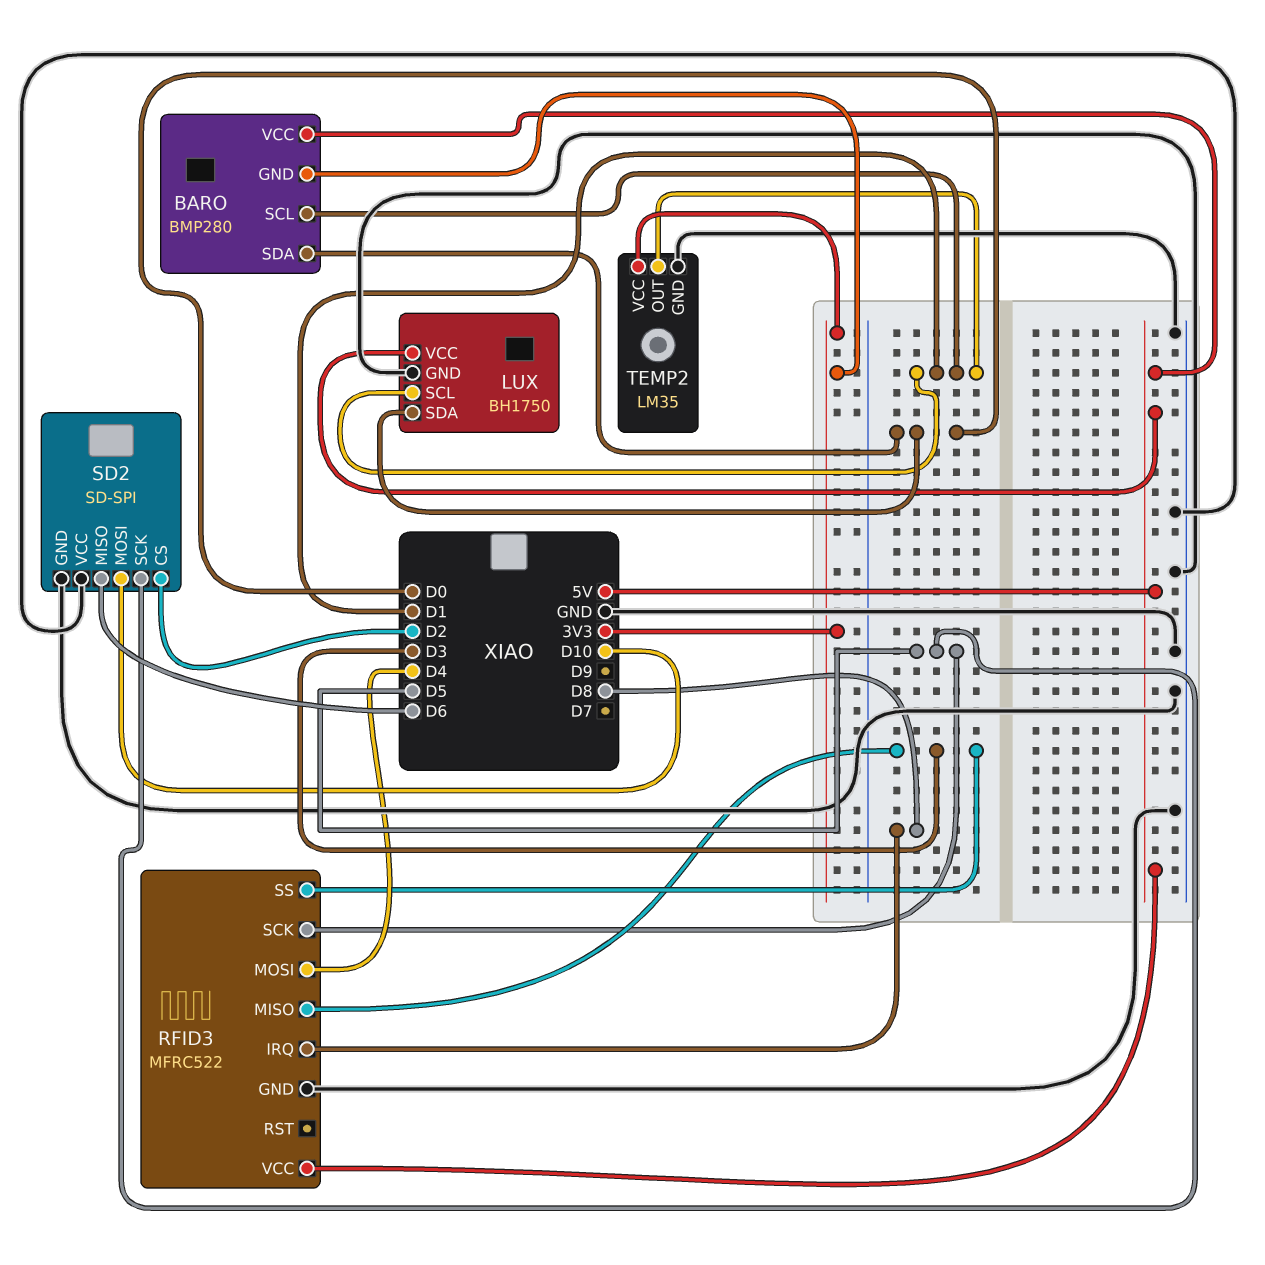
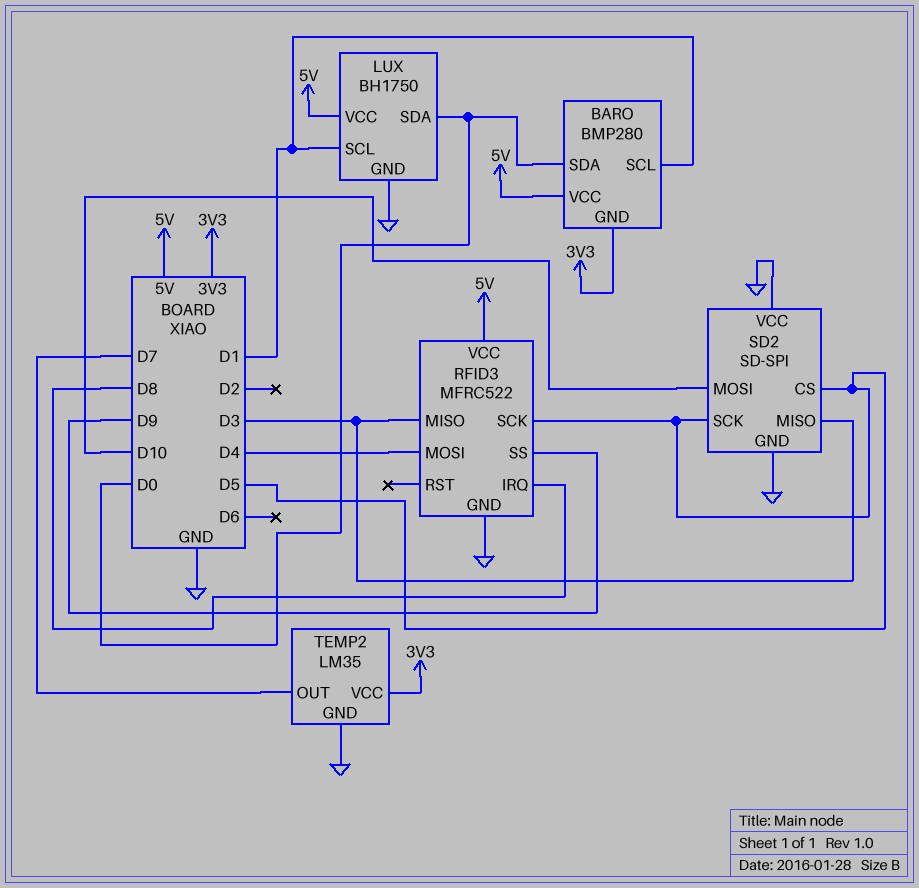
RFID3 pin SS: D3 -> D9
SD2 pin CS: D2 -> D5
SD2 pin MISO: D6 -> D3
TEMP2 pin OUT: D1 -> D7

